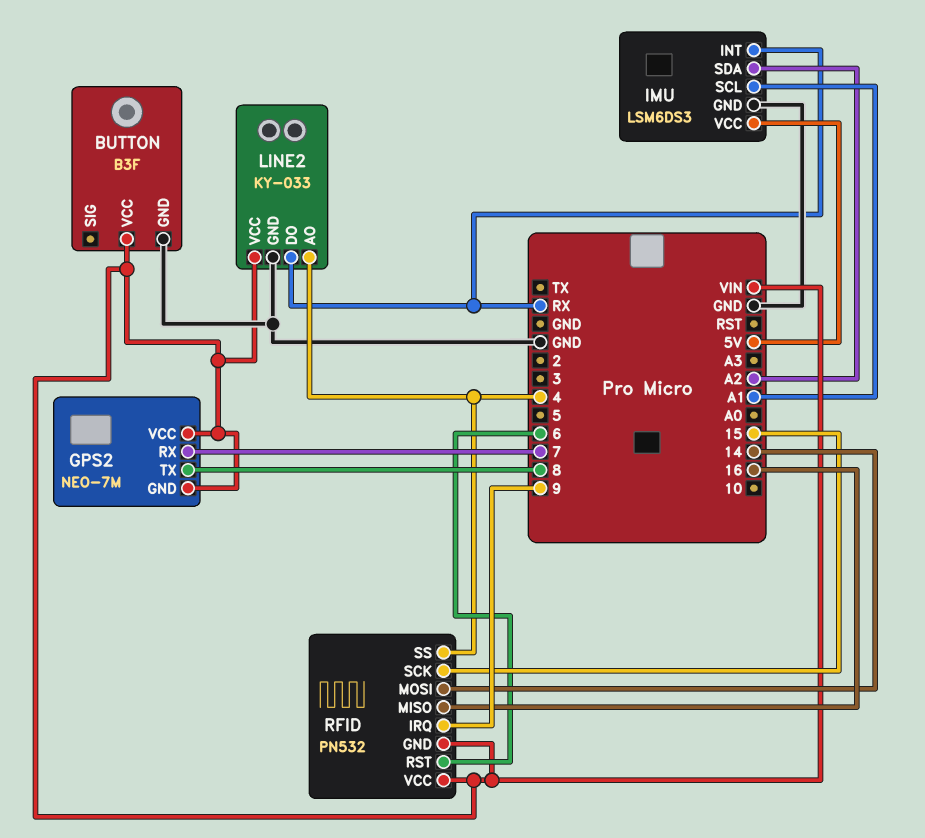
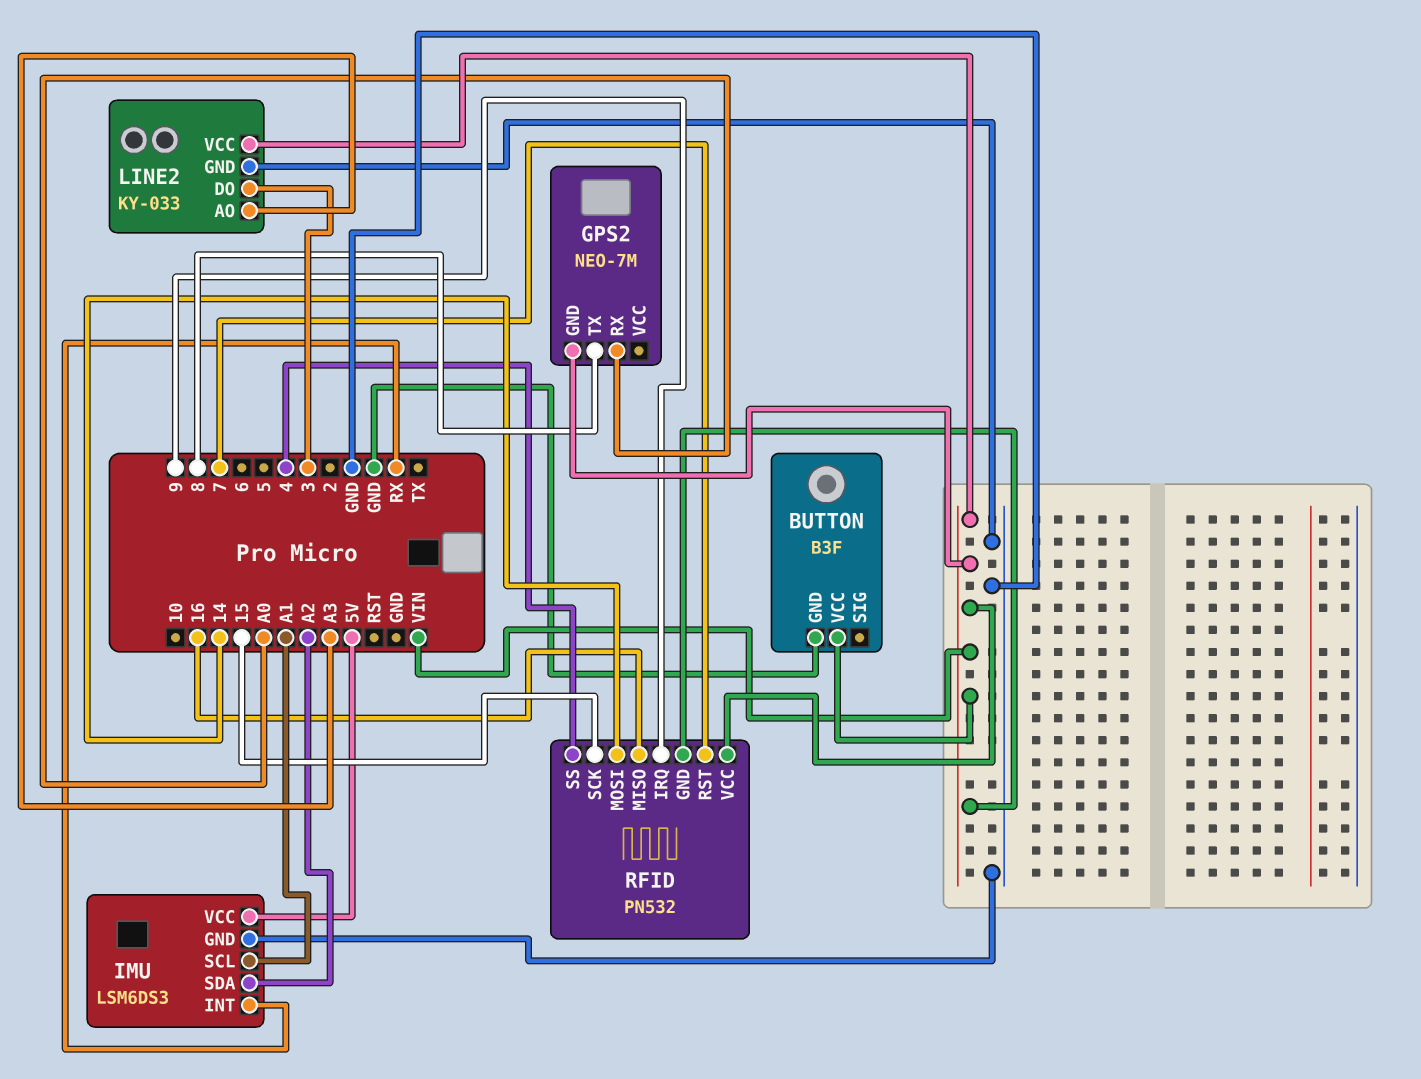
GPS2 pin RX: 7 -> A0
GPS2 pin VCC: VIN -> none
LINE2 pin AO: 4 -> A3
LINE2 pin DO: RX -> 3
RFID pin RST: 6 -> 7

